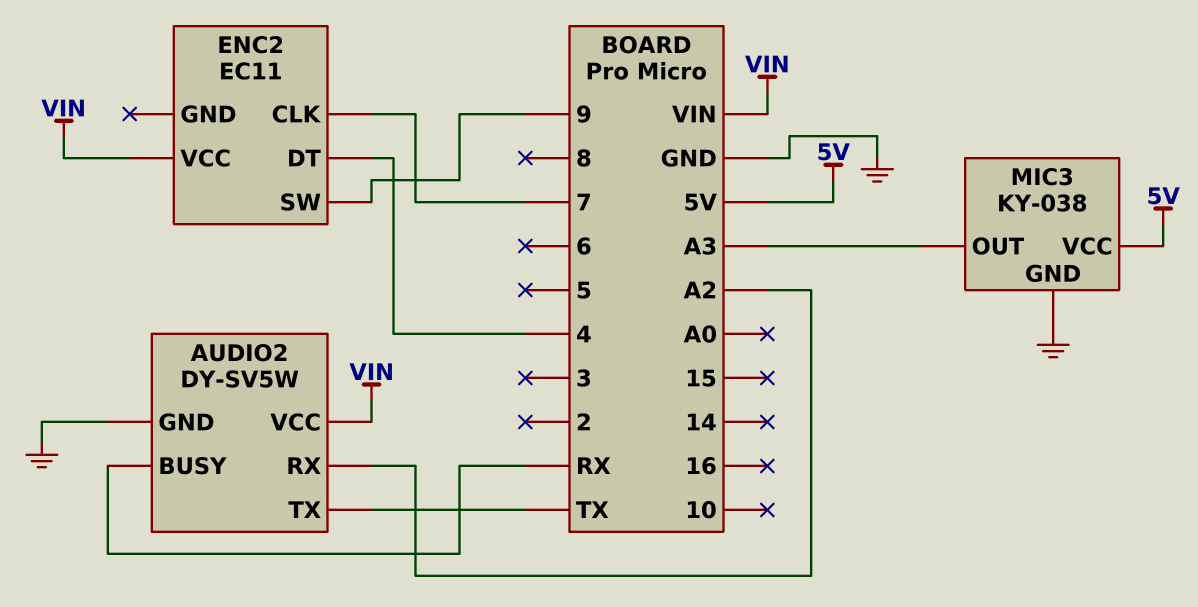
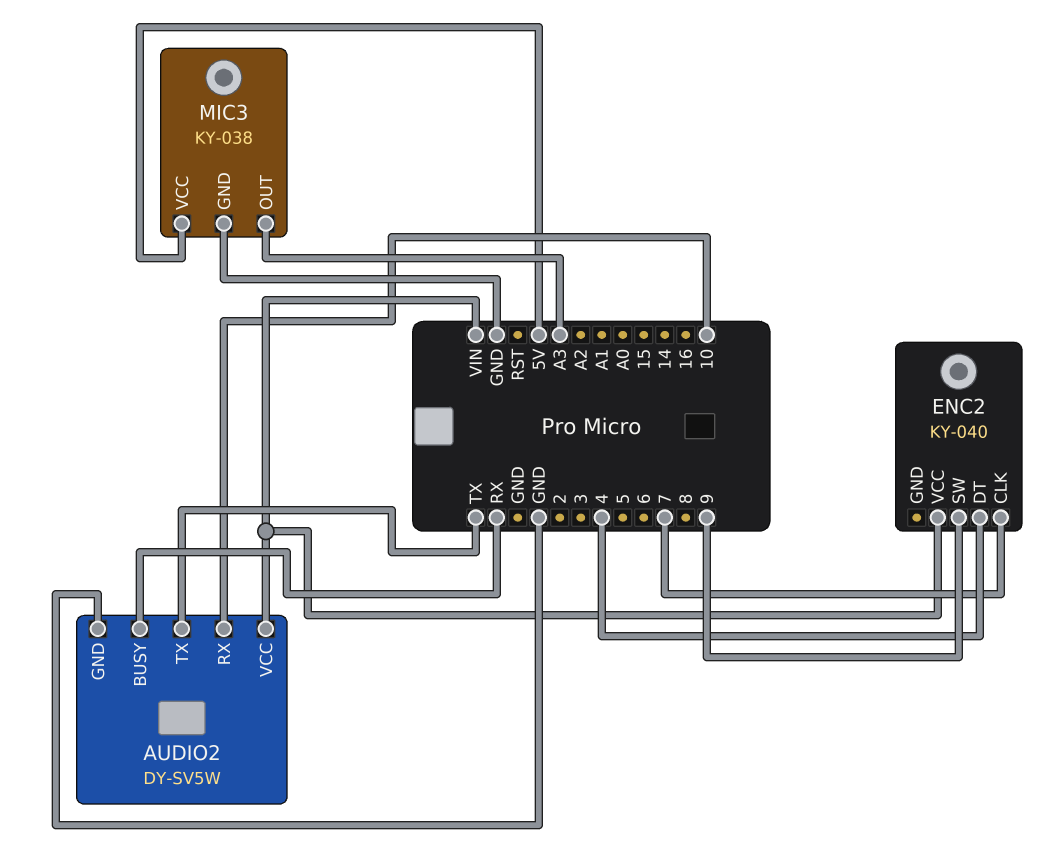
AUDIO2 pin RX: A2 -> 10
ENC2: EC11 -> KY-040

